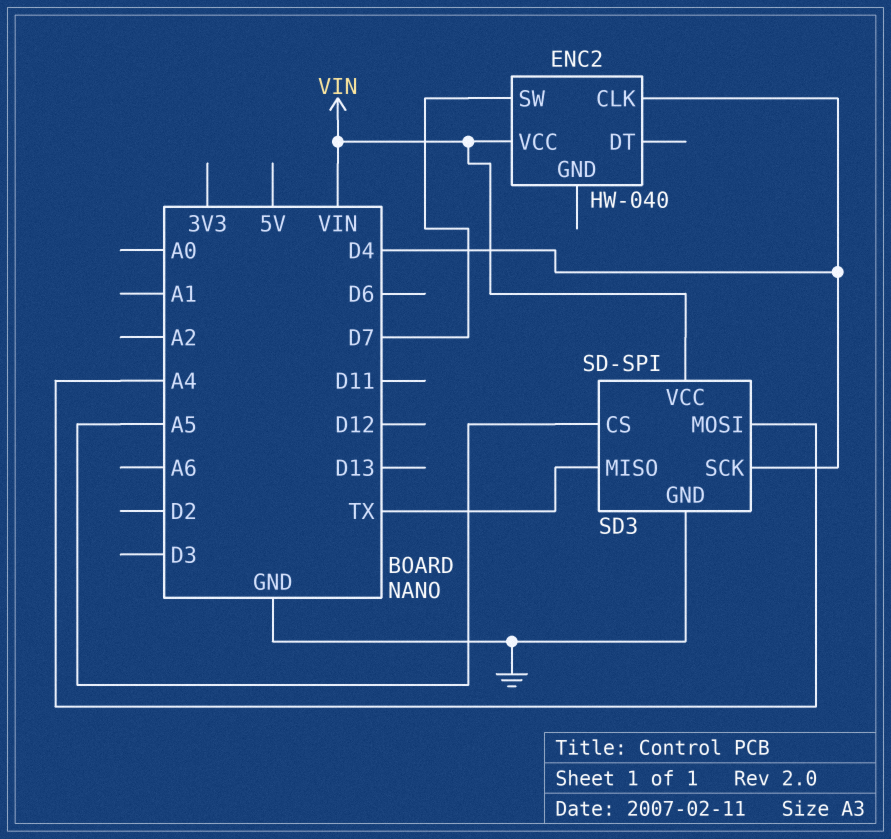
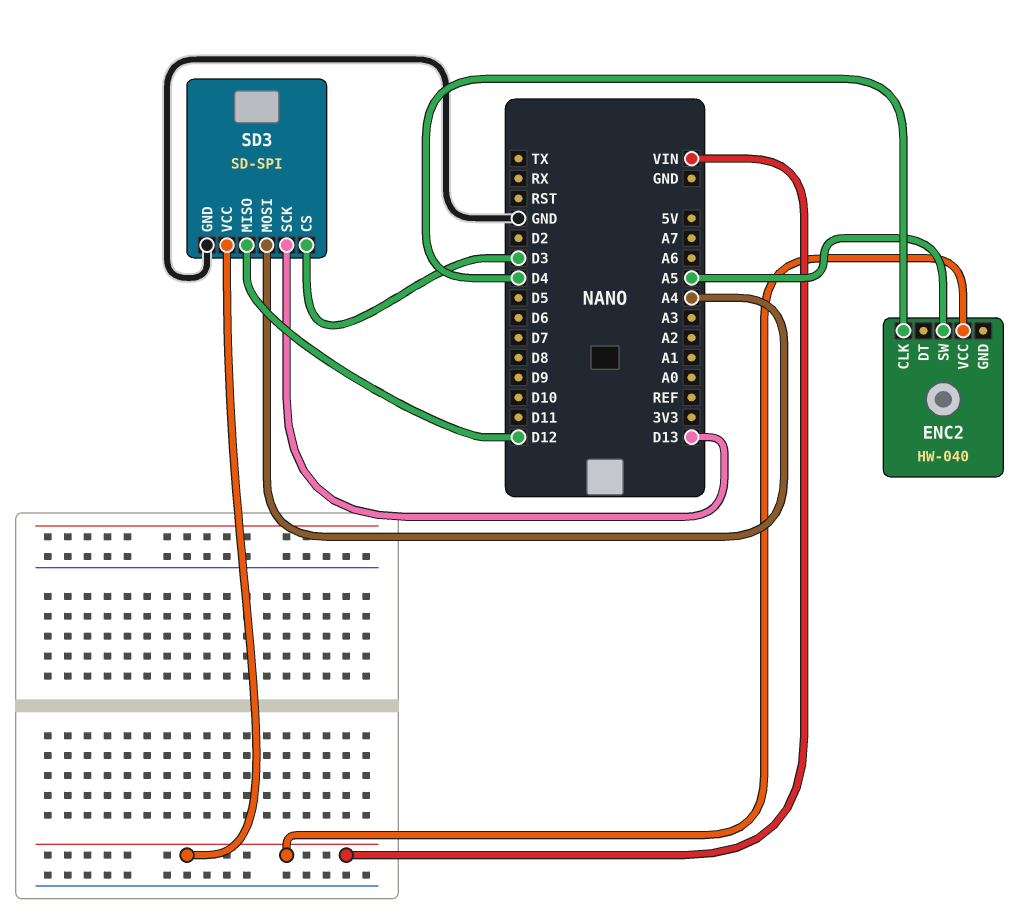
ENC2 pin SW: D7 -> A5
SD3 pin CS: A5 -> D3
SD3 pin MISO: TX -> D12
SD3 pin SCK: D4 -> D13

